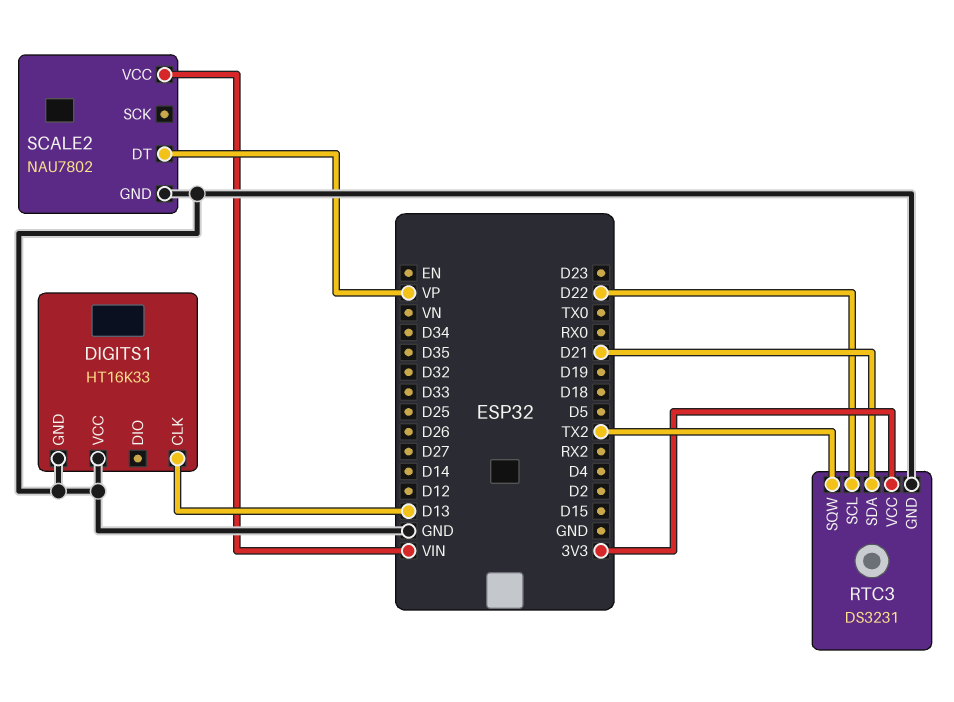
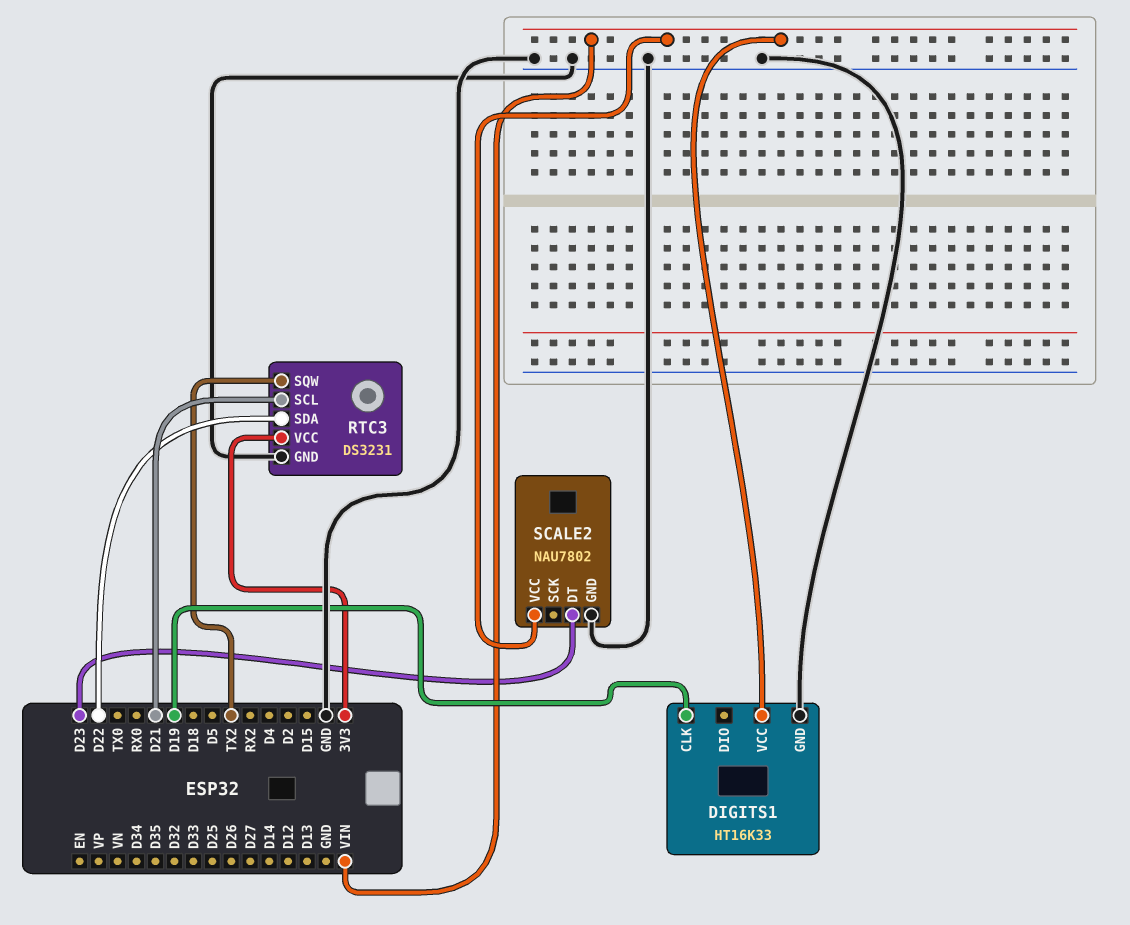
DIGITS1 pin CLK: D13 -> D19
DIGITS1 pin VCC: GND -> VIN
RTC3 pin SCL: D22 -> D21
RTC3 pin SDA: D21 -> D22
SCALE2 pin DT: VP -> D23

